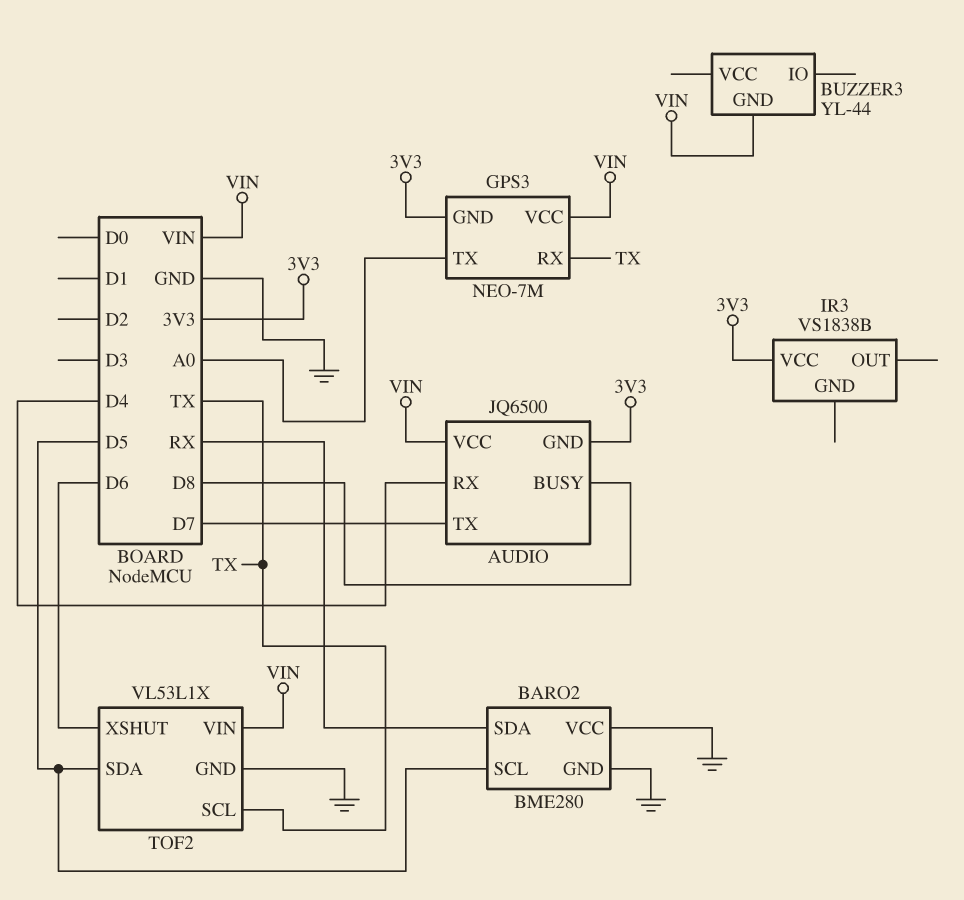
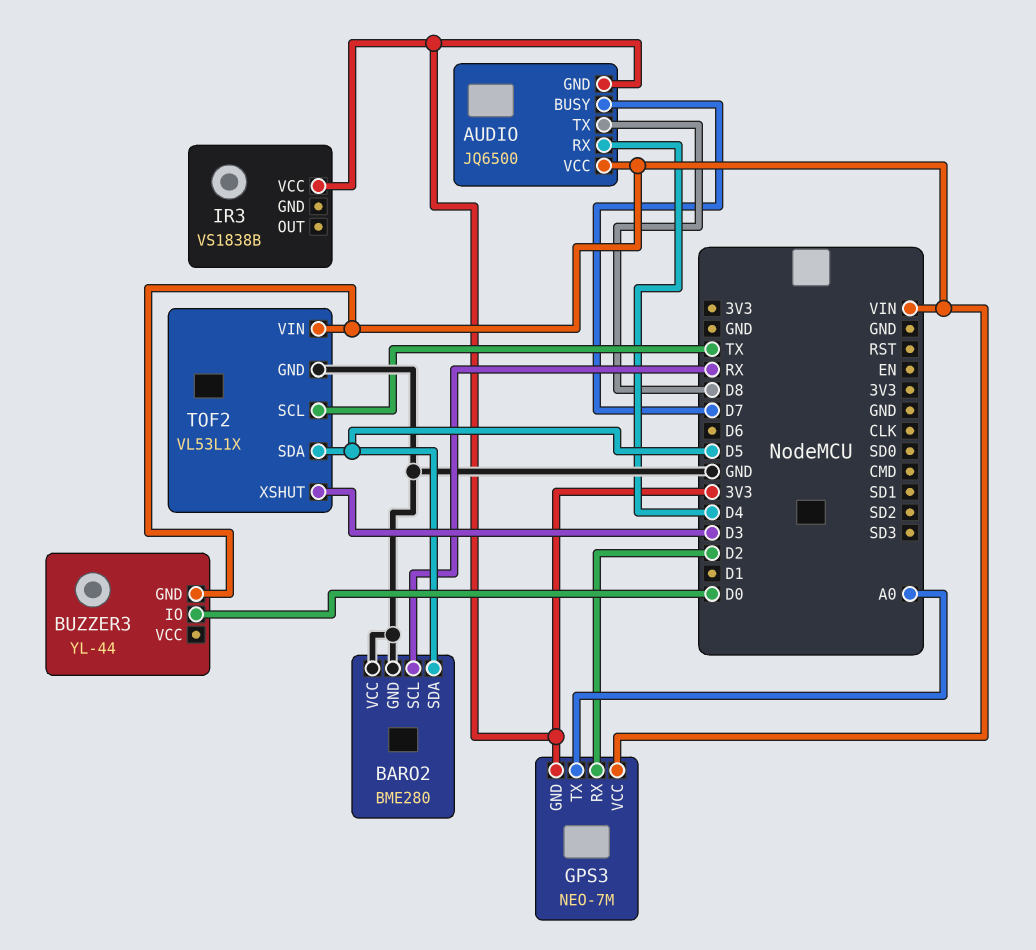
AUDIO pin BUSY: D8 -> D7
AUDIO pin TX: D7 -> D8
BARO2 pin SCL: D5 -> RX
BARO2 pin SDA: RX -> D5
BUZZER3 pin IO: none -> D0
GPS3 pin RX: TX -> D2
TOF2 pin XSHUT: D6 -> D3

